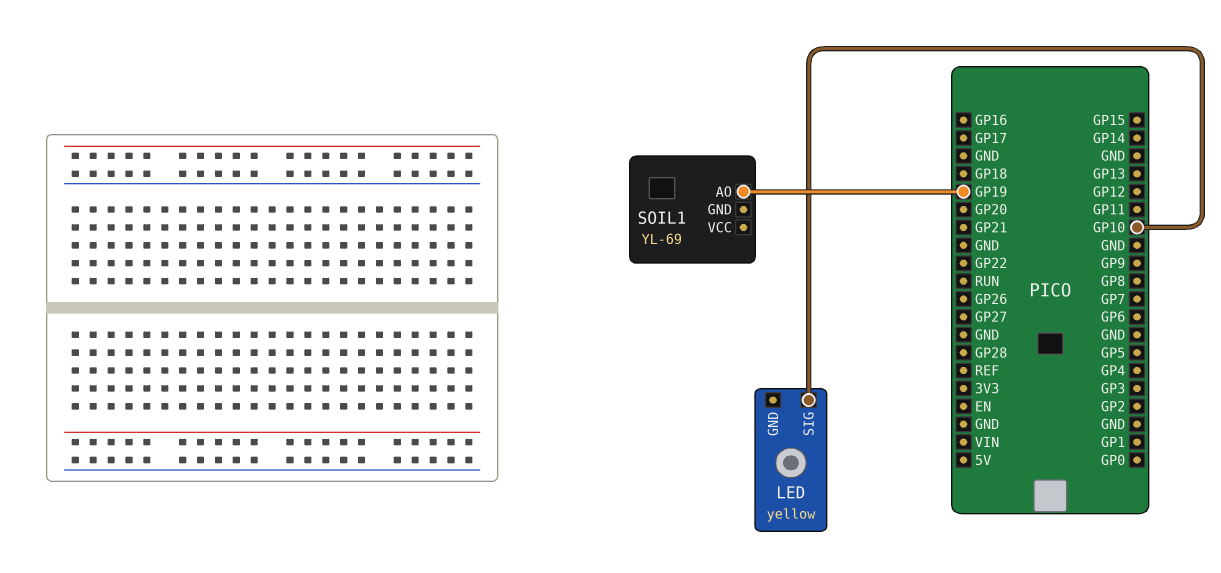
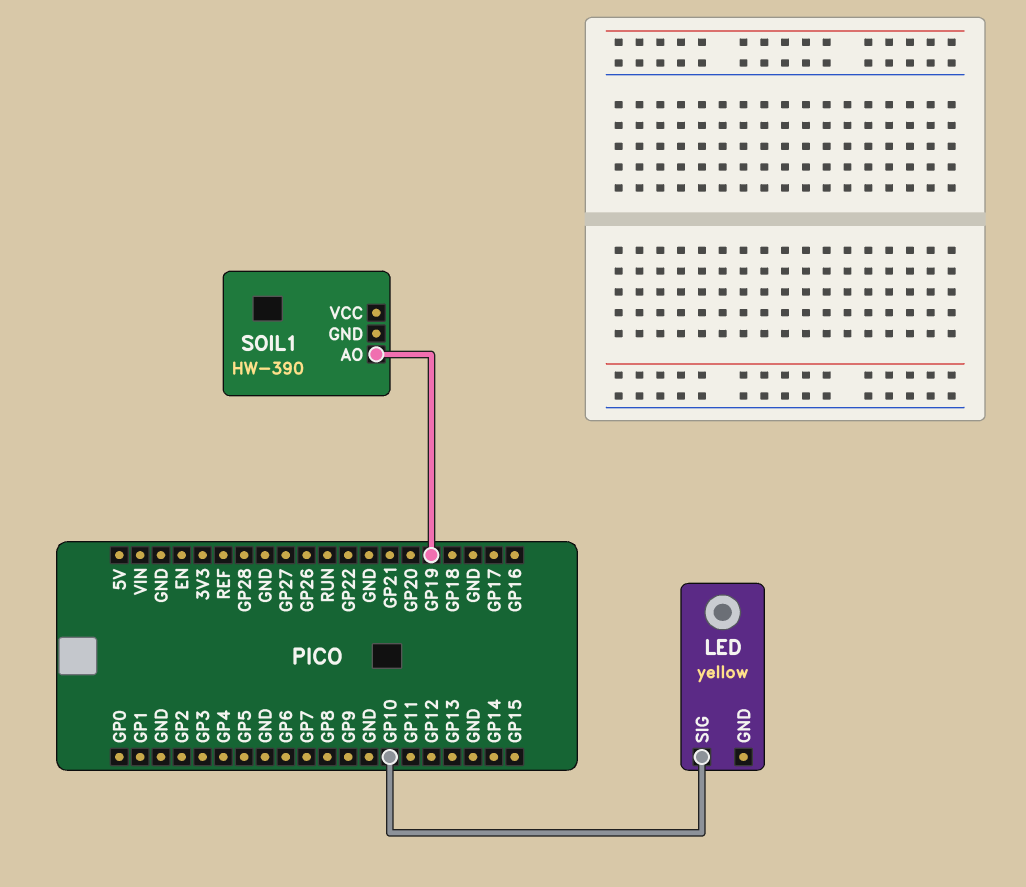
SOIL1: YL-69 -> HW-390

